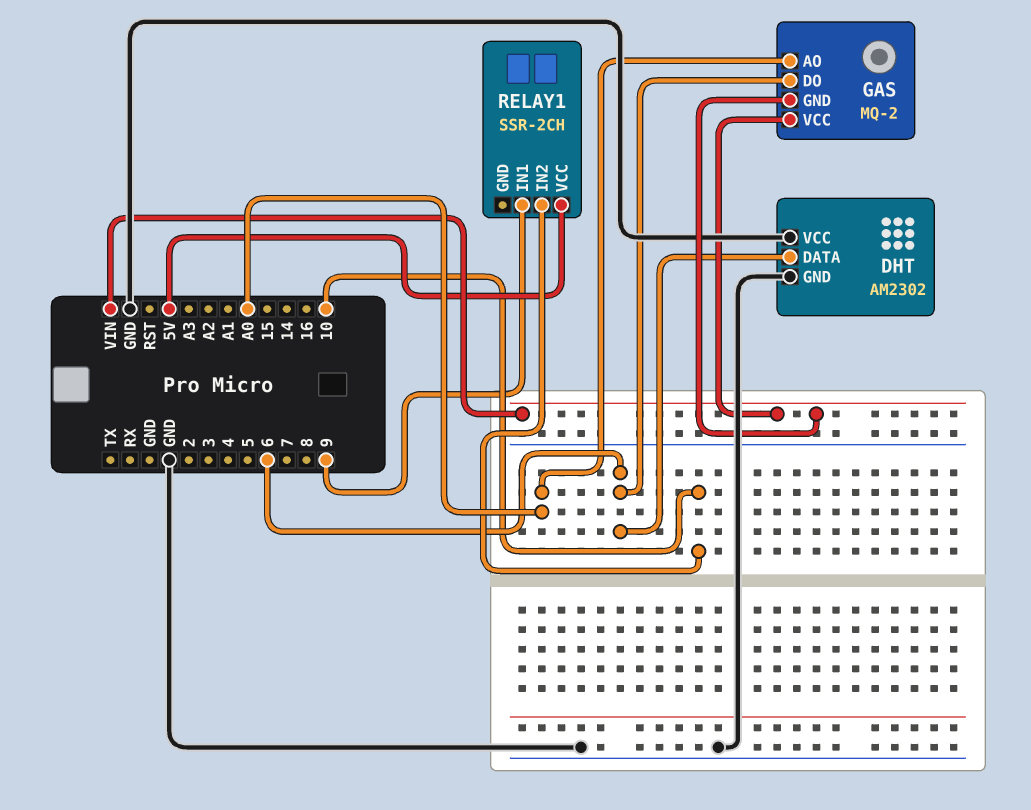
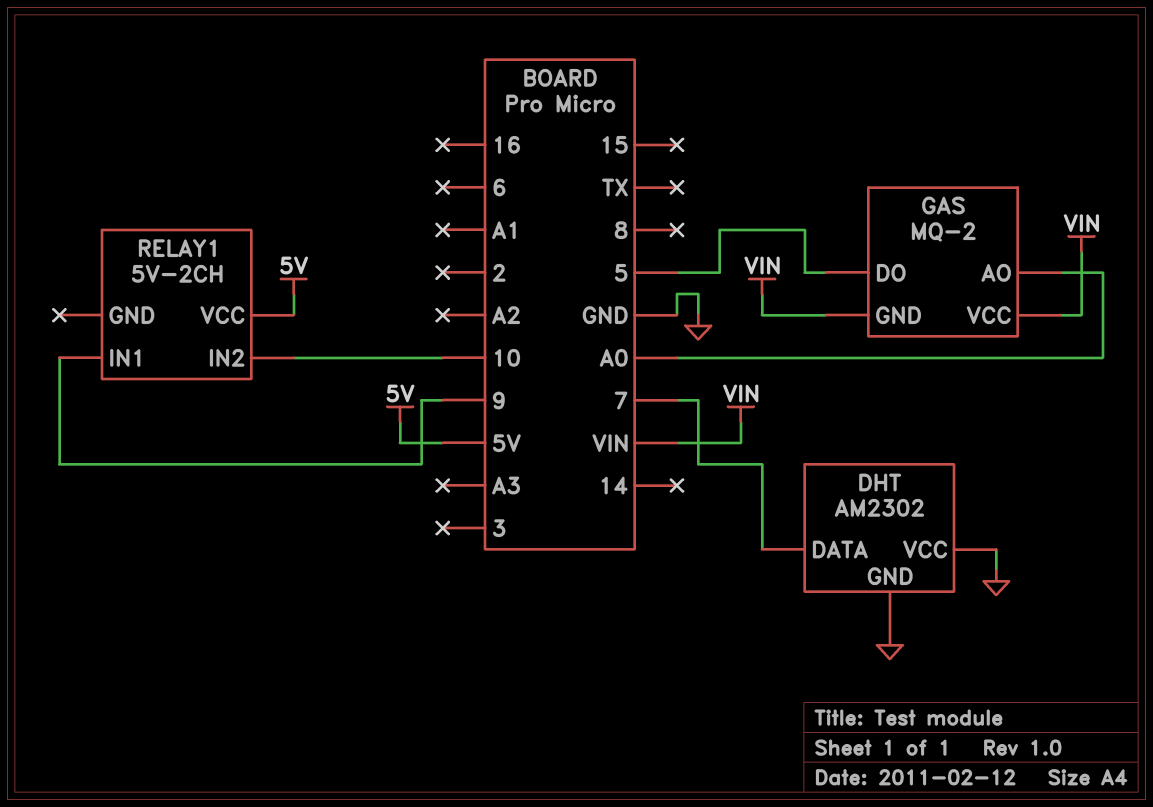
DHT pin DATA: 6 -> 7
GAS pin DO: 6 -> 5
RELAY1: SSR-2CH -> 5V-2CH

